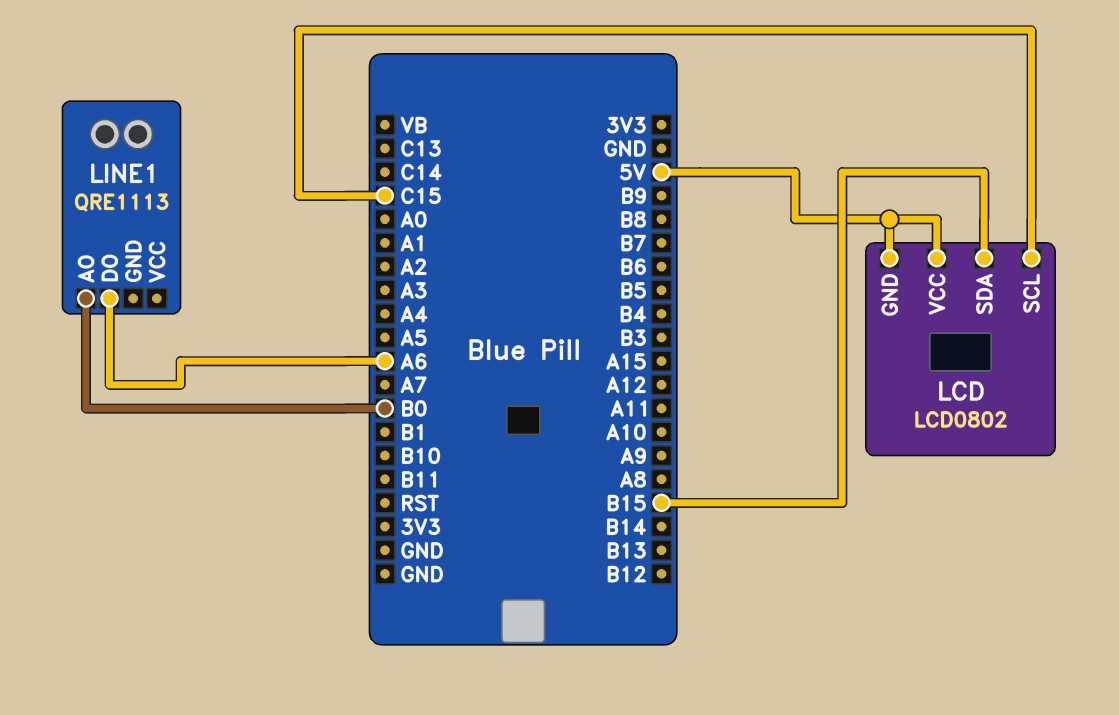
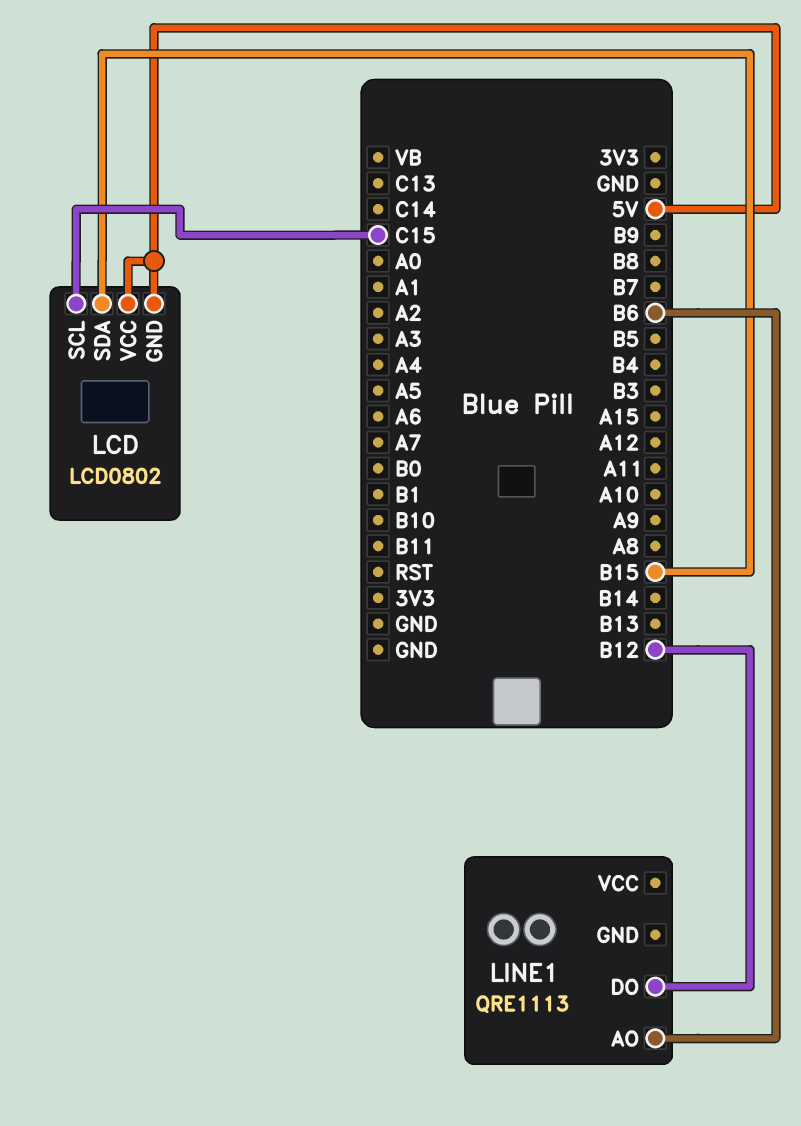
LINE1 pin AO: B0 -> B6
LINE1 pin DO: A6 -> B12

